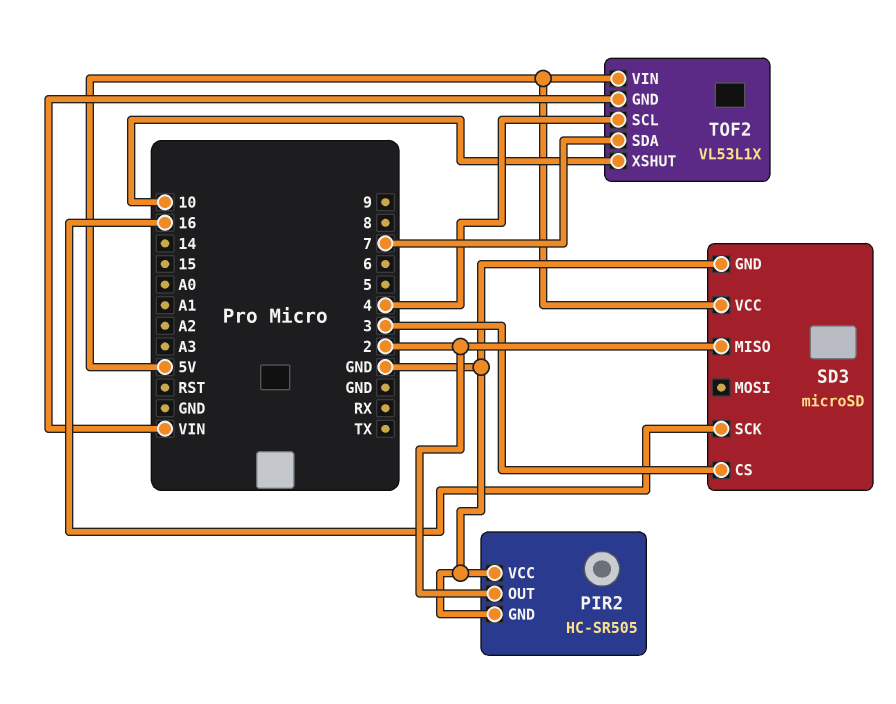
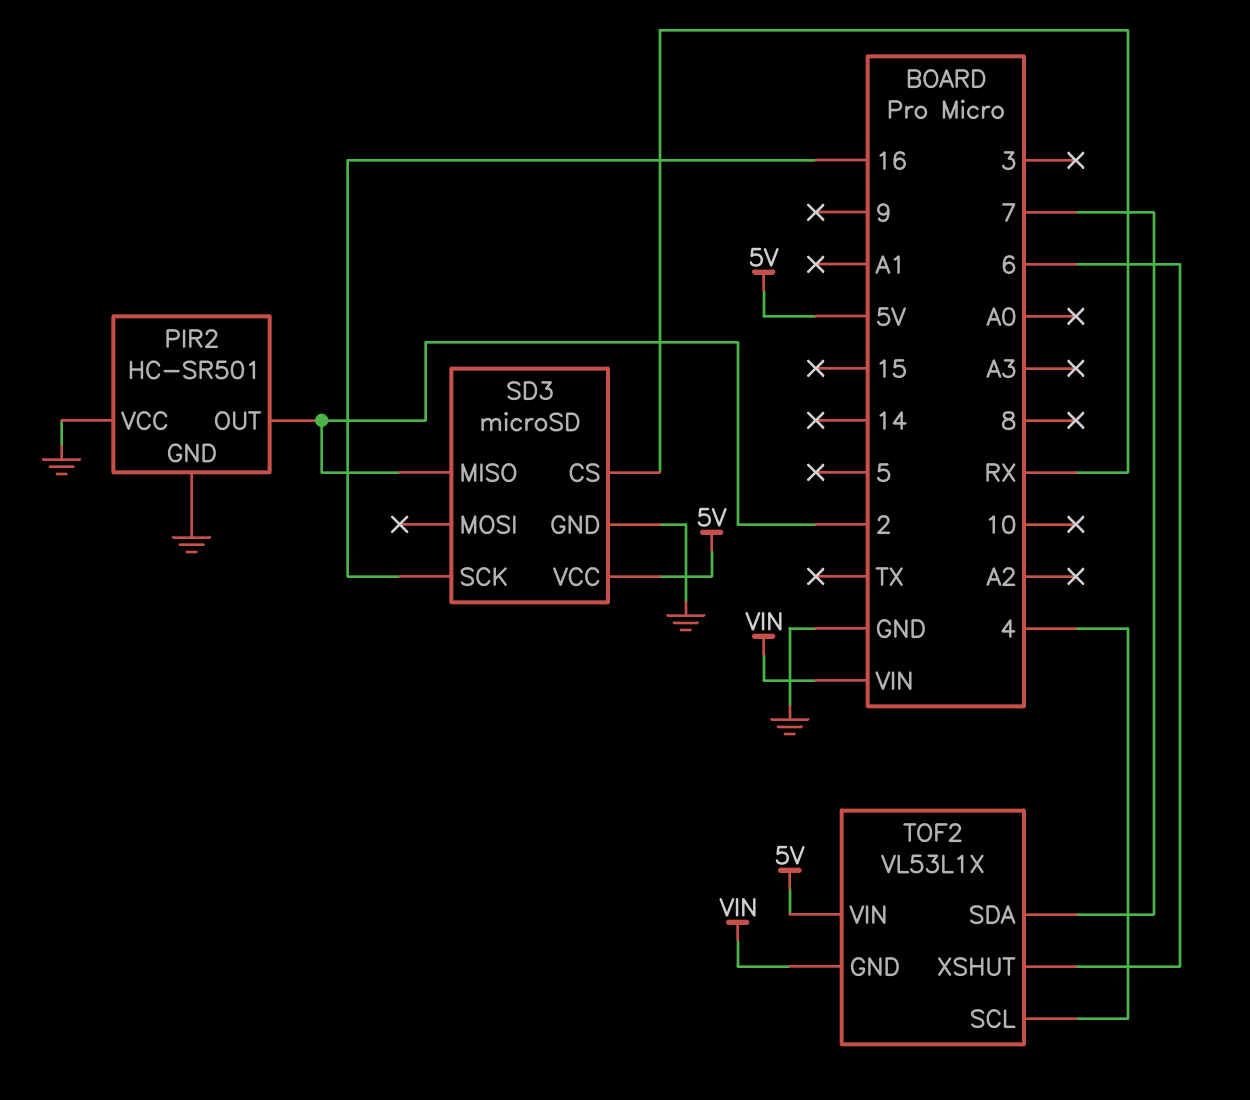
PIR2: HC-SR505 -> HC-SR501
SD3 pin CS: 3 -> RX
TOF2 pin XSHUT: 10 -> 6

